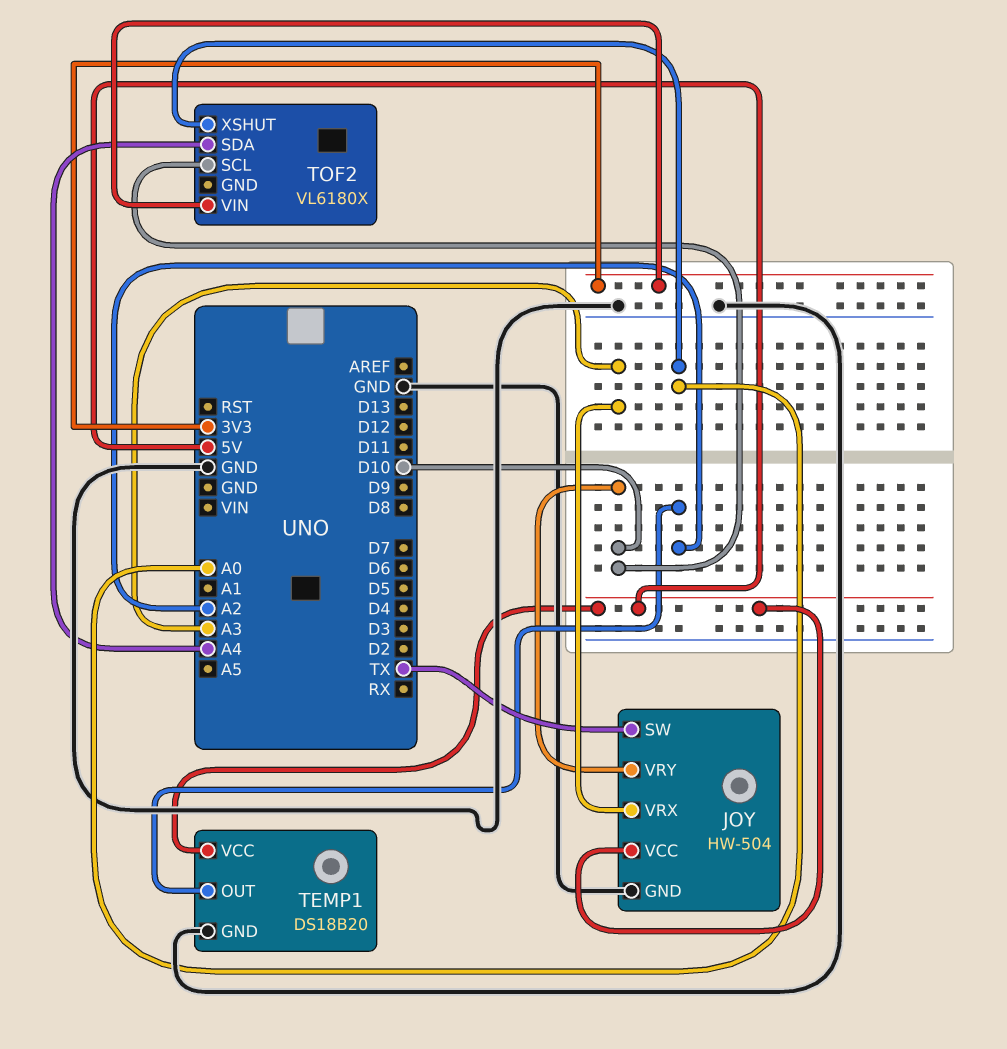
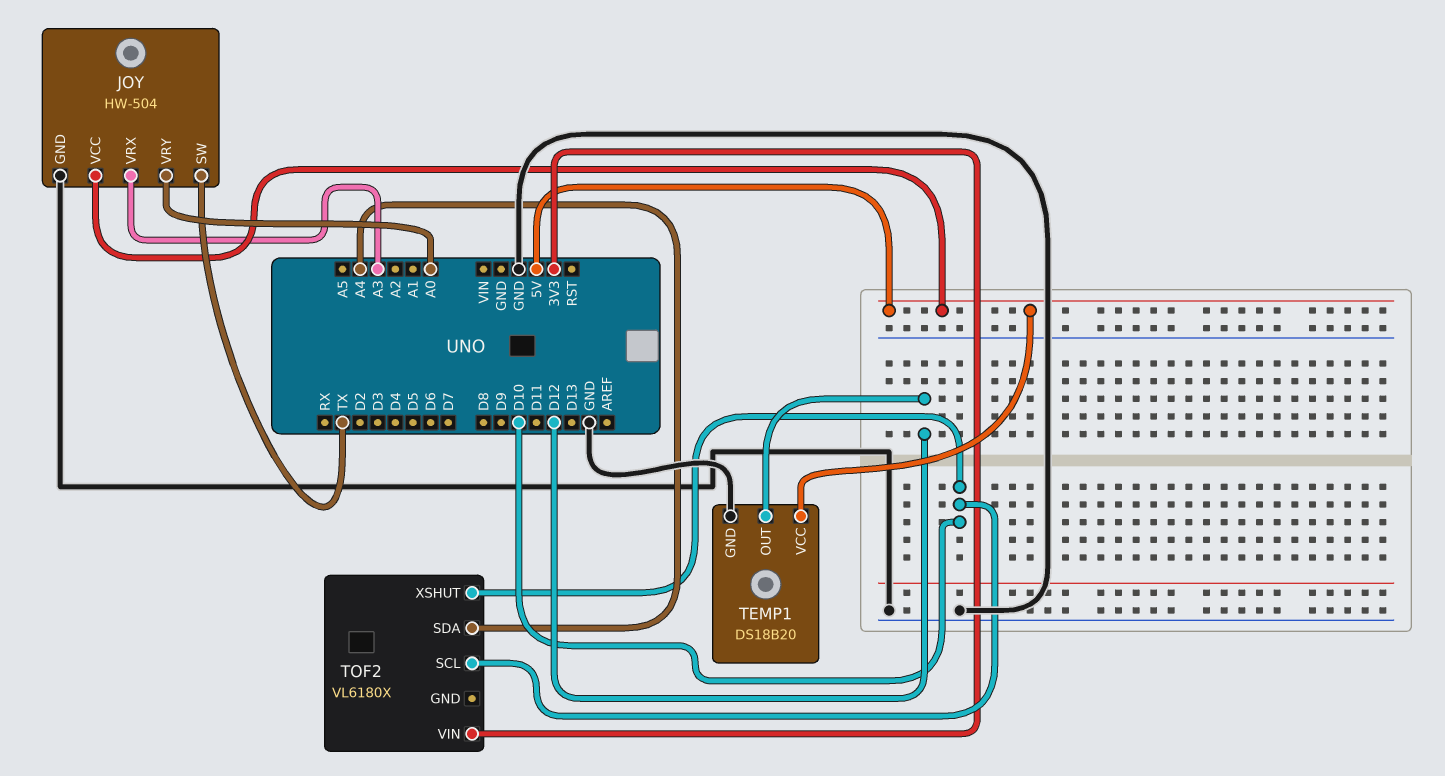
JOY pin VRY: D10 -> A0
TEMP1 pin OUT: A2 -> D12
TOF2 pin XSHUT: A0 -> D10

